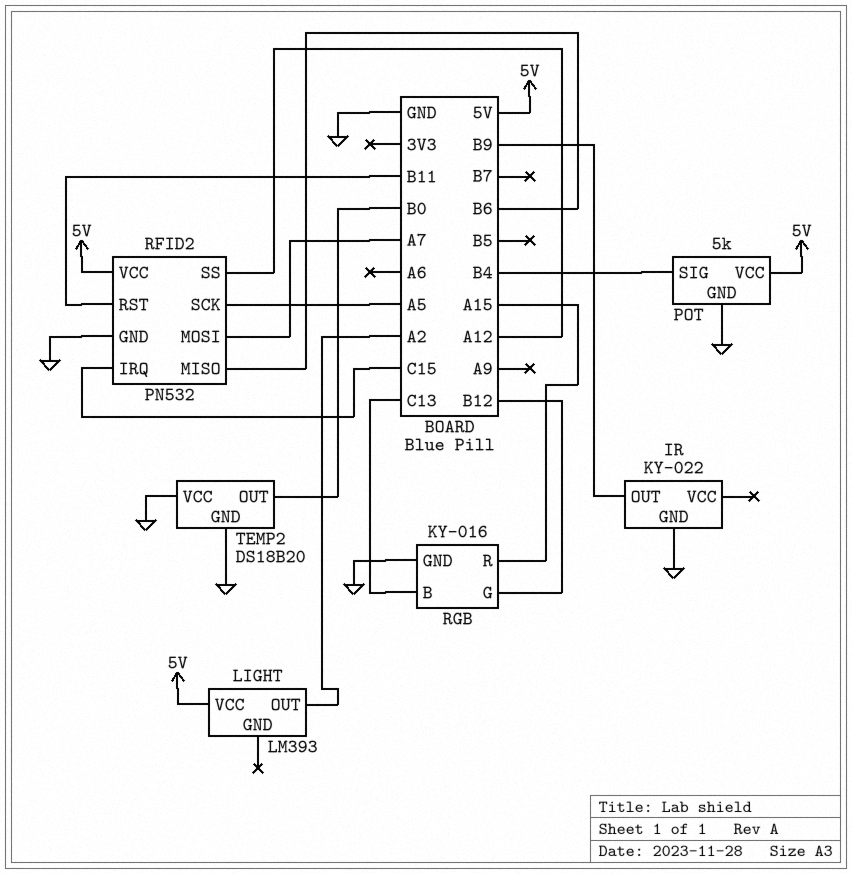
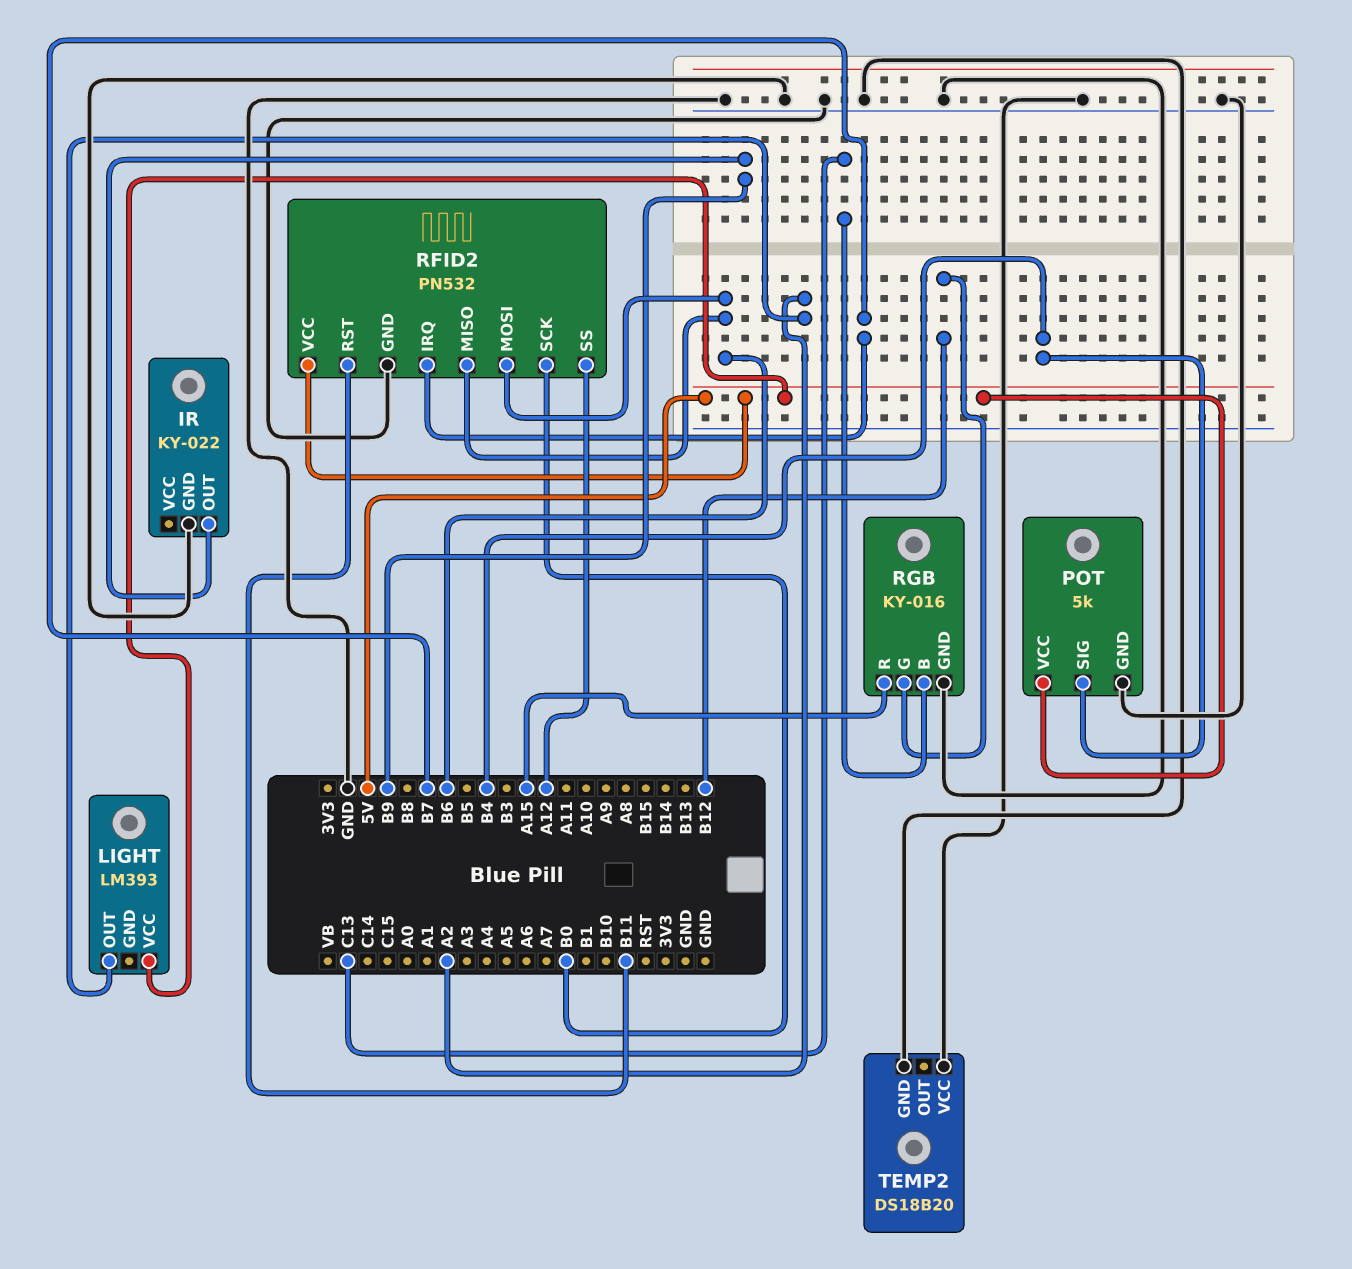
RFID2 pin IRQ: C15 -> B7
RFID2 pin MOSI: A7 -> B6
RFID2 pin SCK: A5 -> B0
TEMP2 pin OUT: B0 -> none

